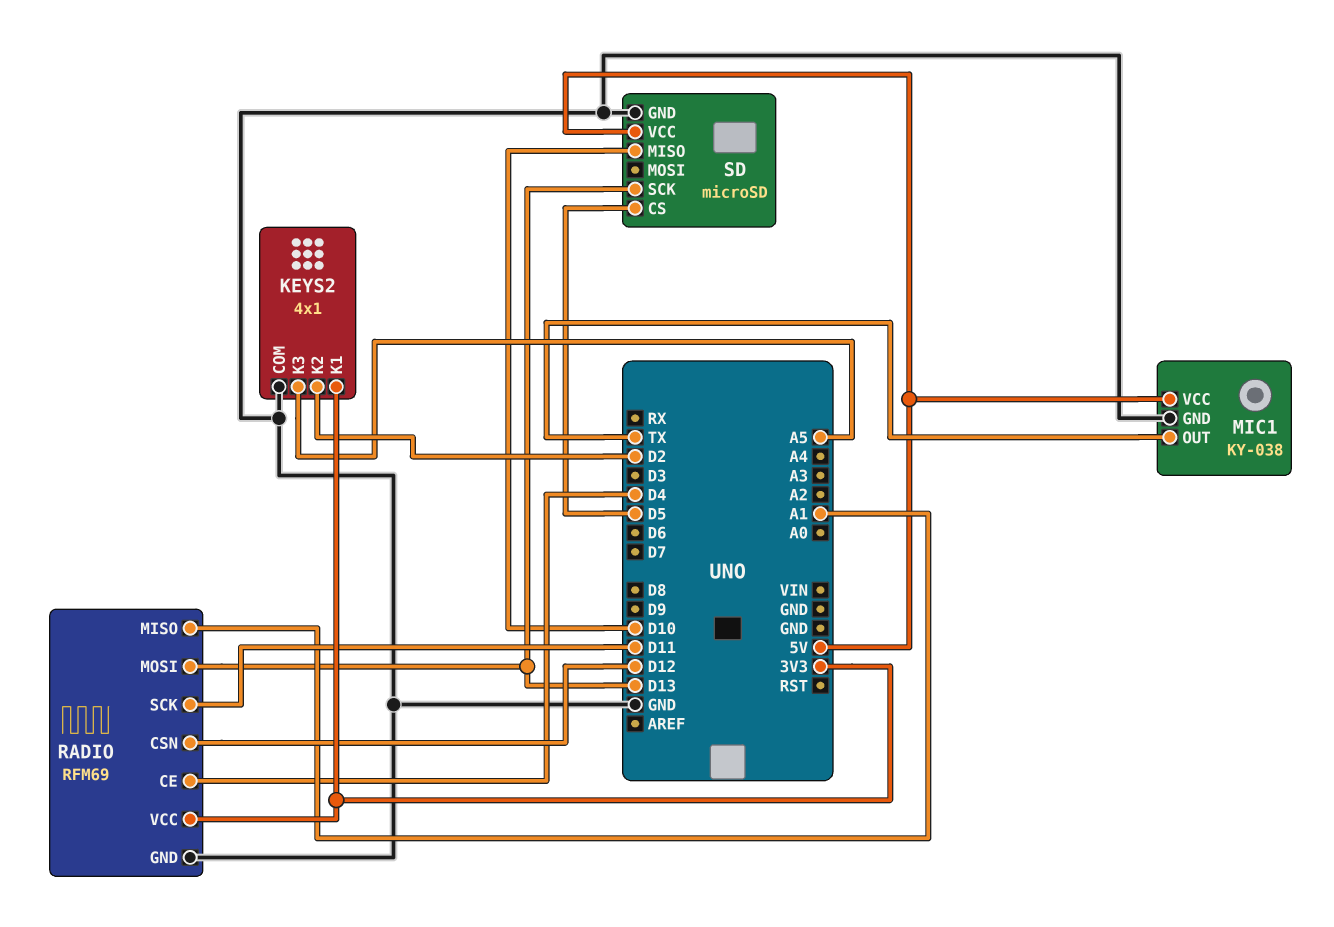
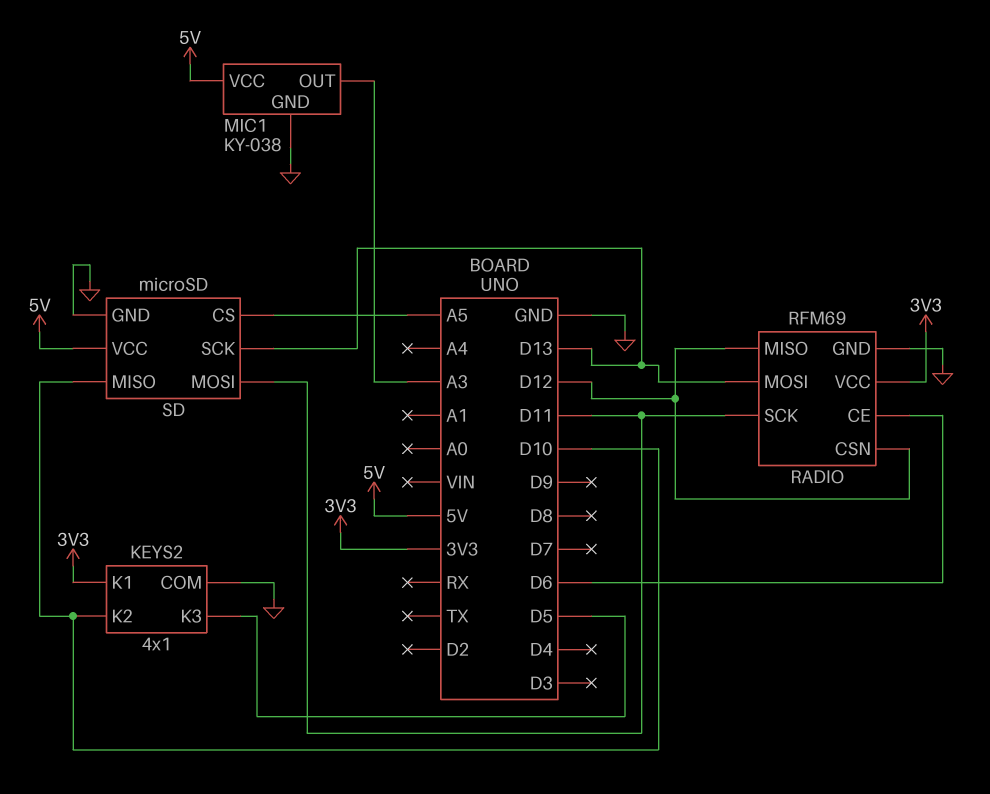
KEYS2 pin K2: D2 -> D10
KEYS2 pin K3: A5 -> D5
MIC1 pin OUT: TX -> A3
RADIO pin CE: D4 -> D6
RADIO pin MISO: A1 -> D12
SD pin CS: D5 -> A5
SD pin MOSI: none -> D11

